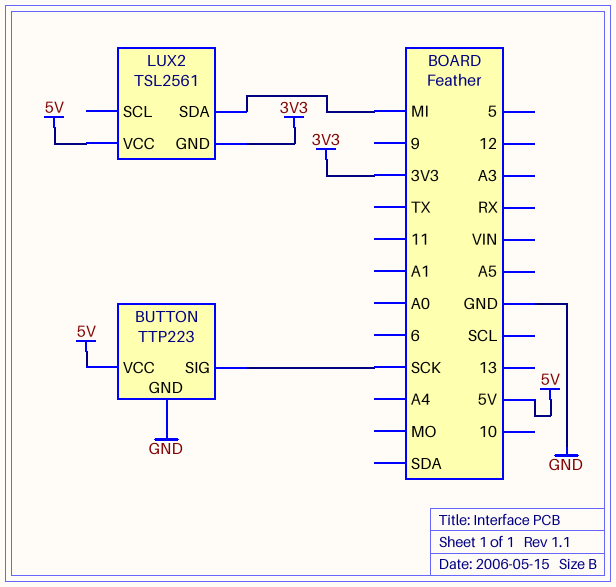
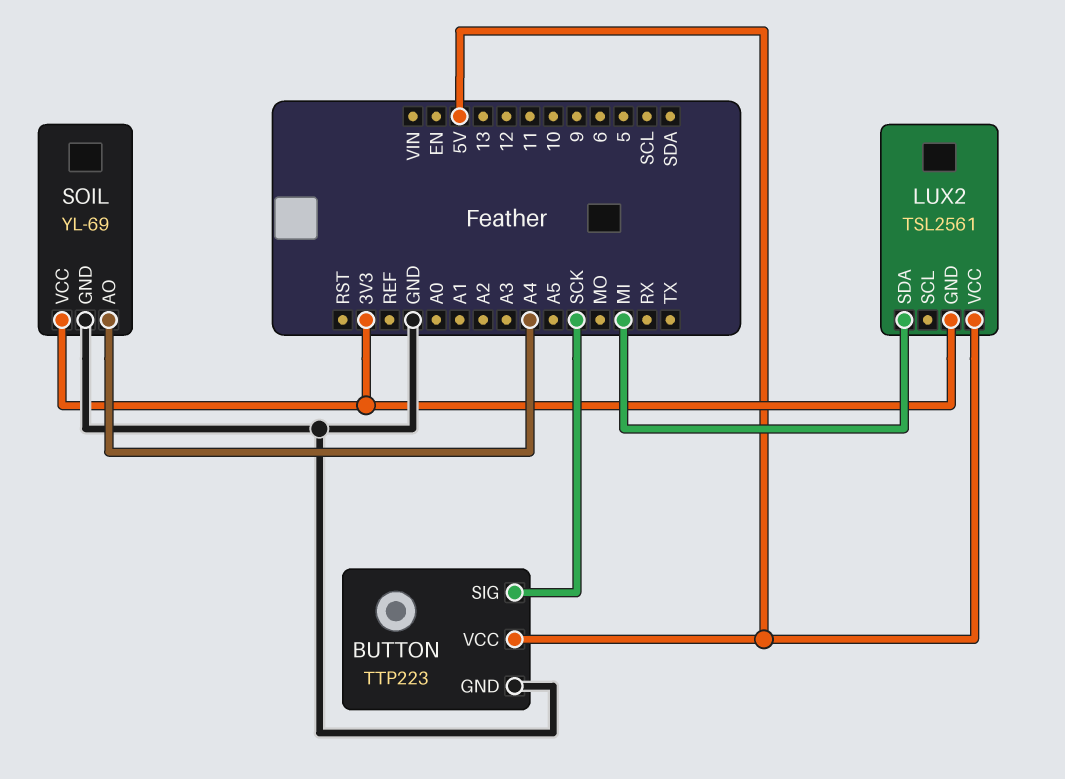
SOIL: none -> YL-69
SOIL pin AO: none -> A4
SOIL pin GND: none -> GND
SOIL pin VCC: none -> 3V3

